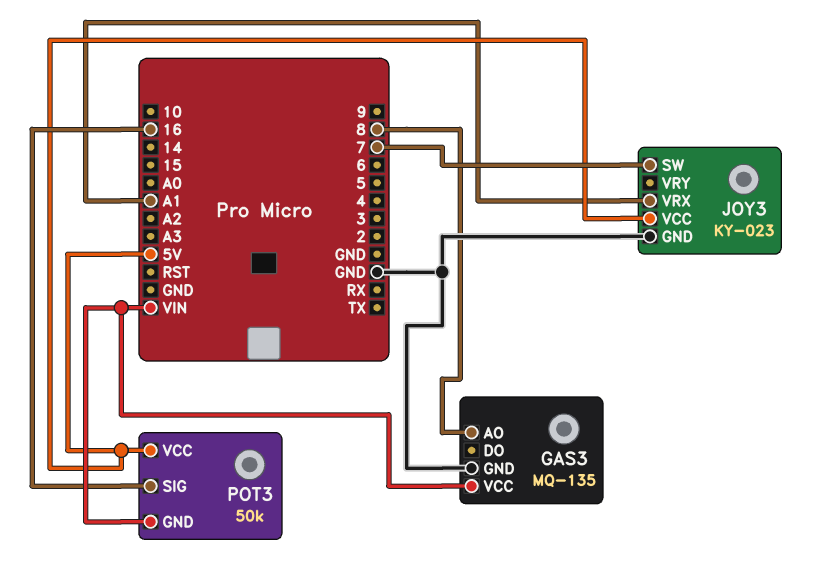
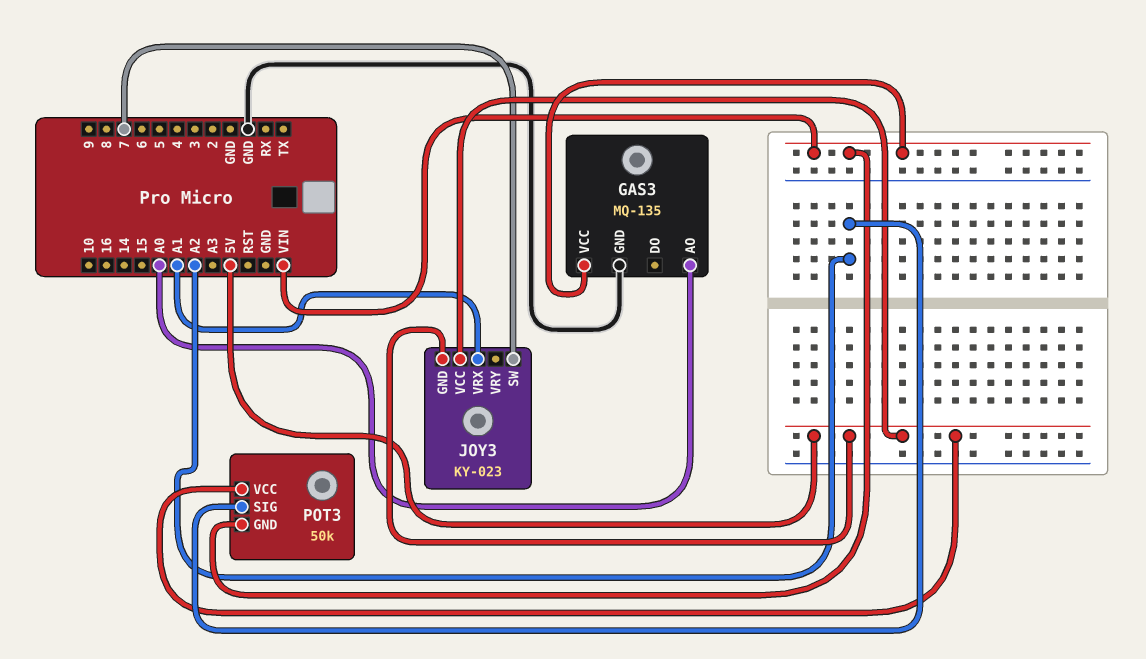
GAS3 pin AO: 8 -> A0
JOY3 pin GND: GND -> 5V
POT3 pin SIG: 16 -> A2

